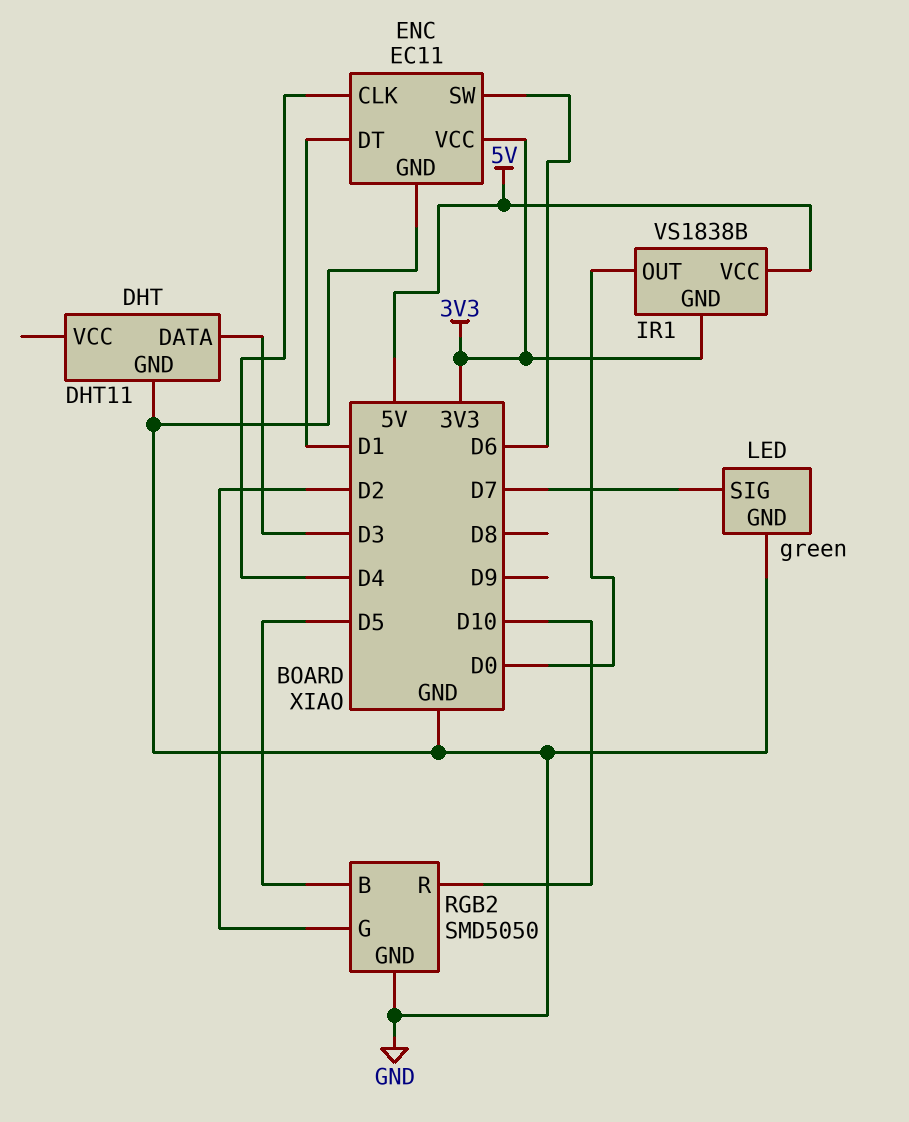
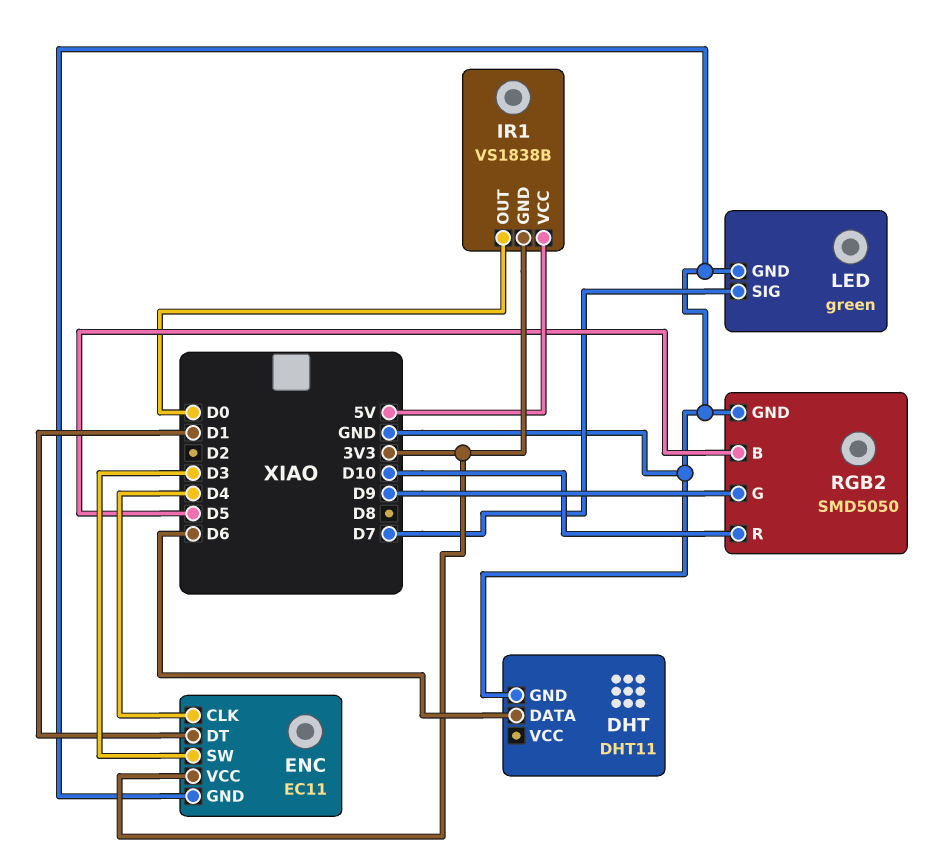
DHT pin DATA: D3 -> D6
ENC pin SW: D6 -> D3
RGB2 pin G: D2 -> D9

